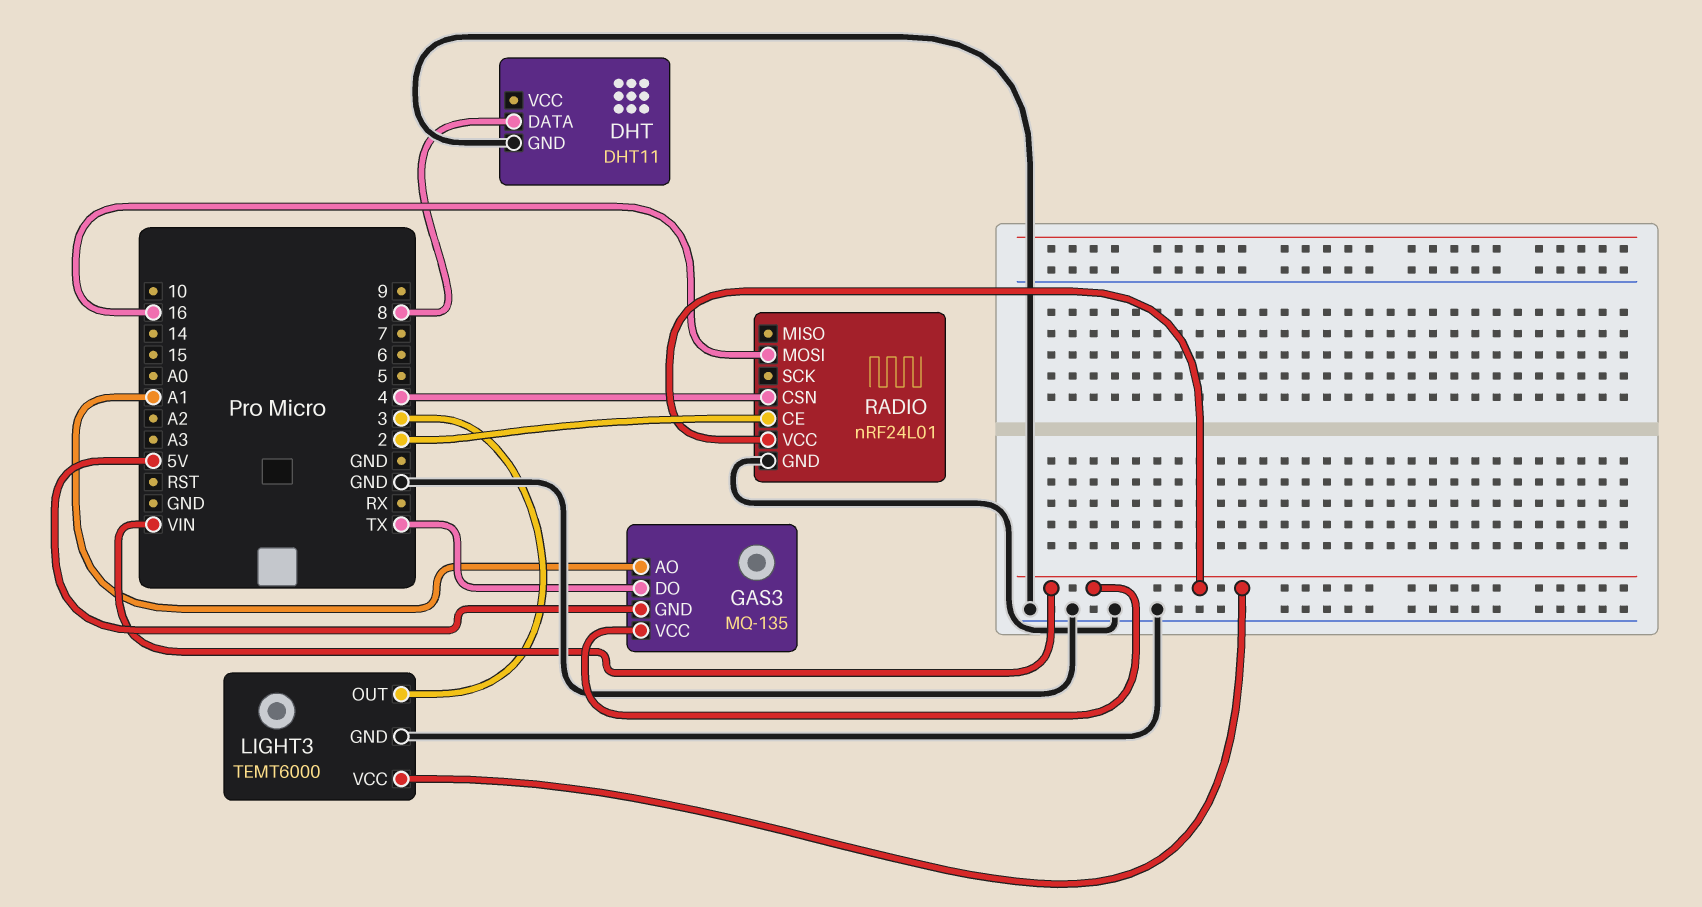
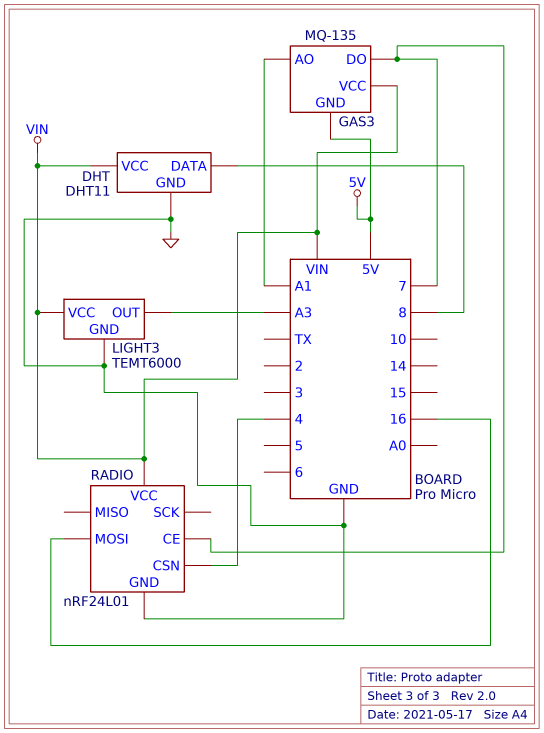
DHT pin VCC: none -> VIN
GAS3 pin DO: TX -> 7
LIGHT3 pin OUT: 3 -> A3
RADIO pin CE: 2 -> 7

